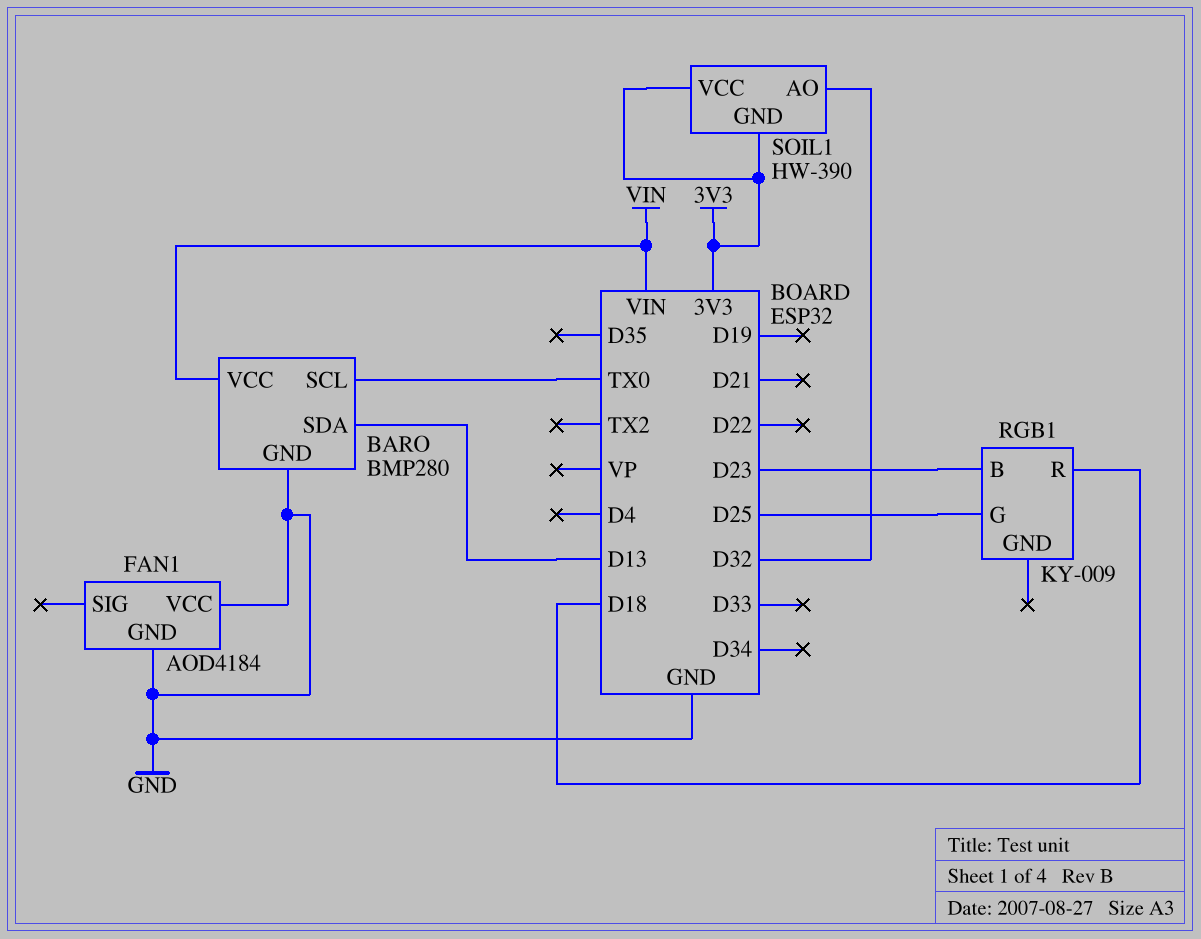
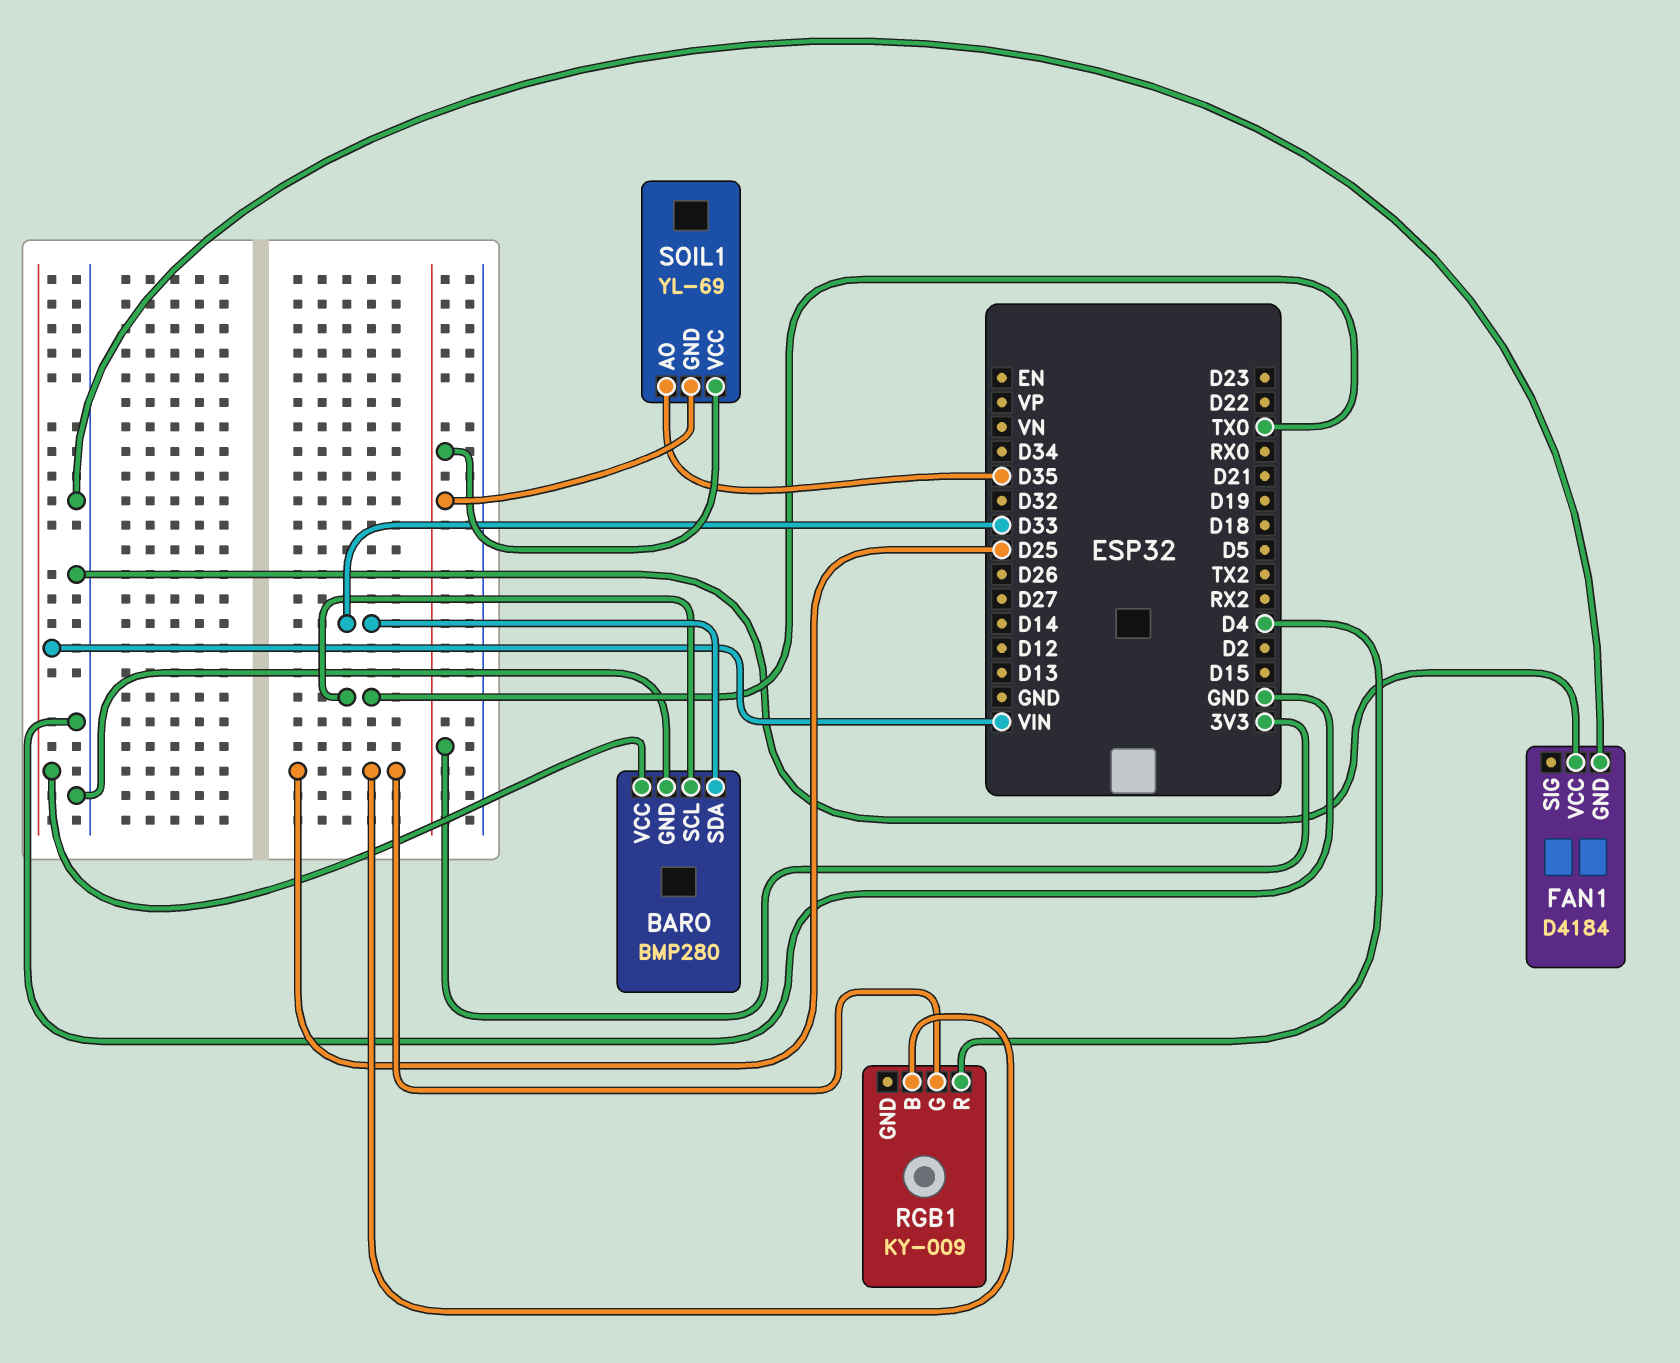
BARO pin SDA: D13 -> D33
FAN1: AOD4184 -> D4184
RGB1 pin B: D23 -> D25
RGB1 pin R: D18 -> D4
SOIL1: HW-390 -> YL-69
SOIL1 pin AO: D32 -> D35

